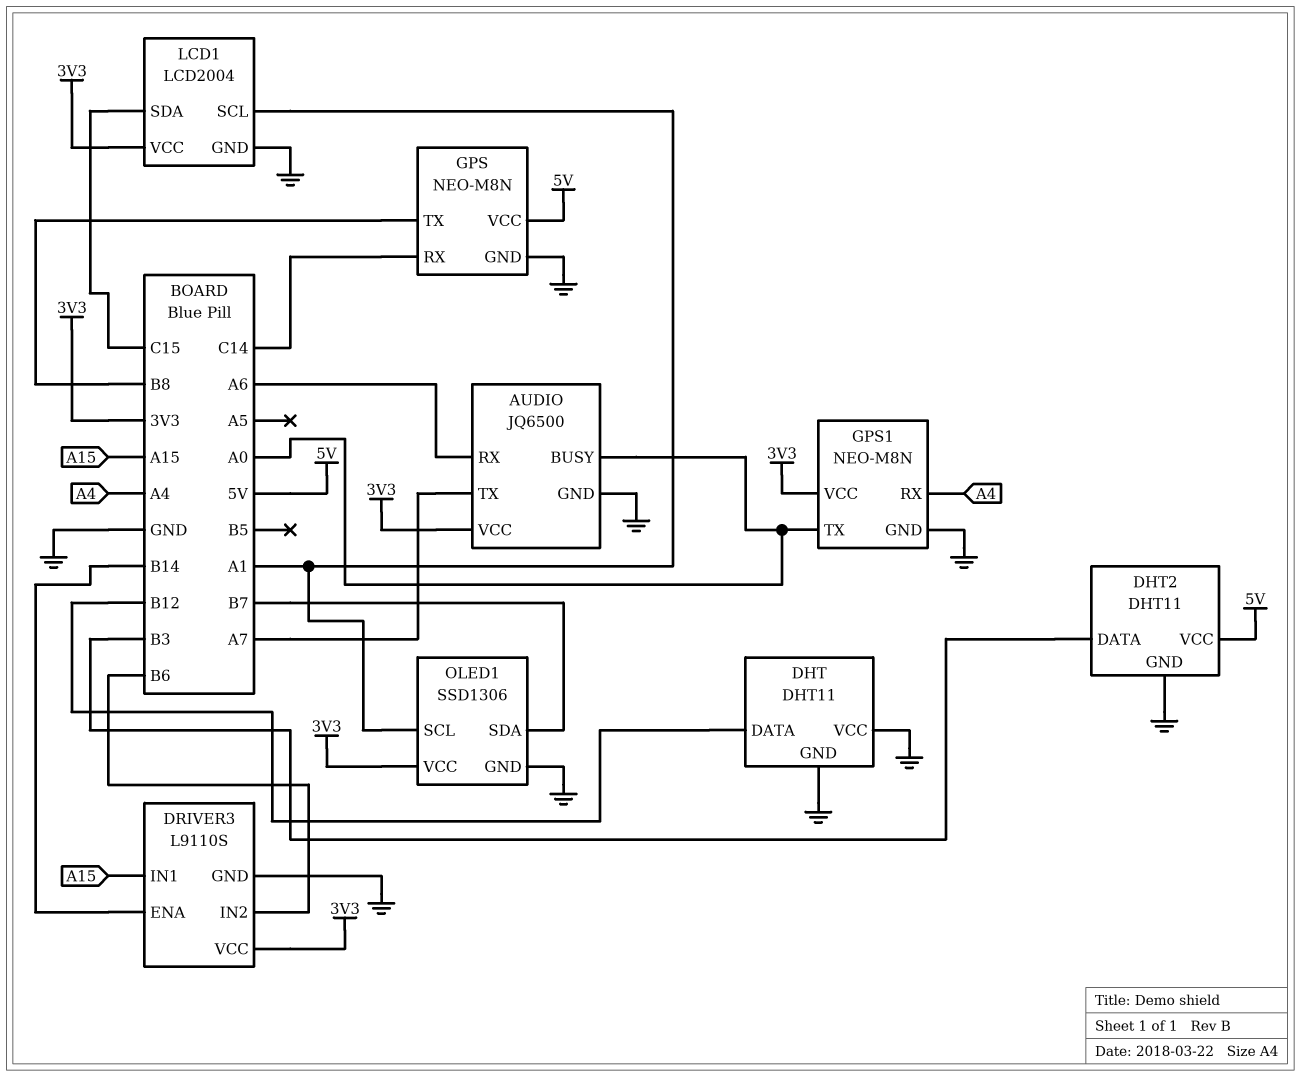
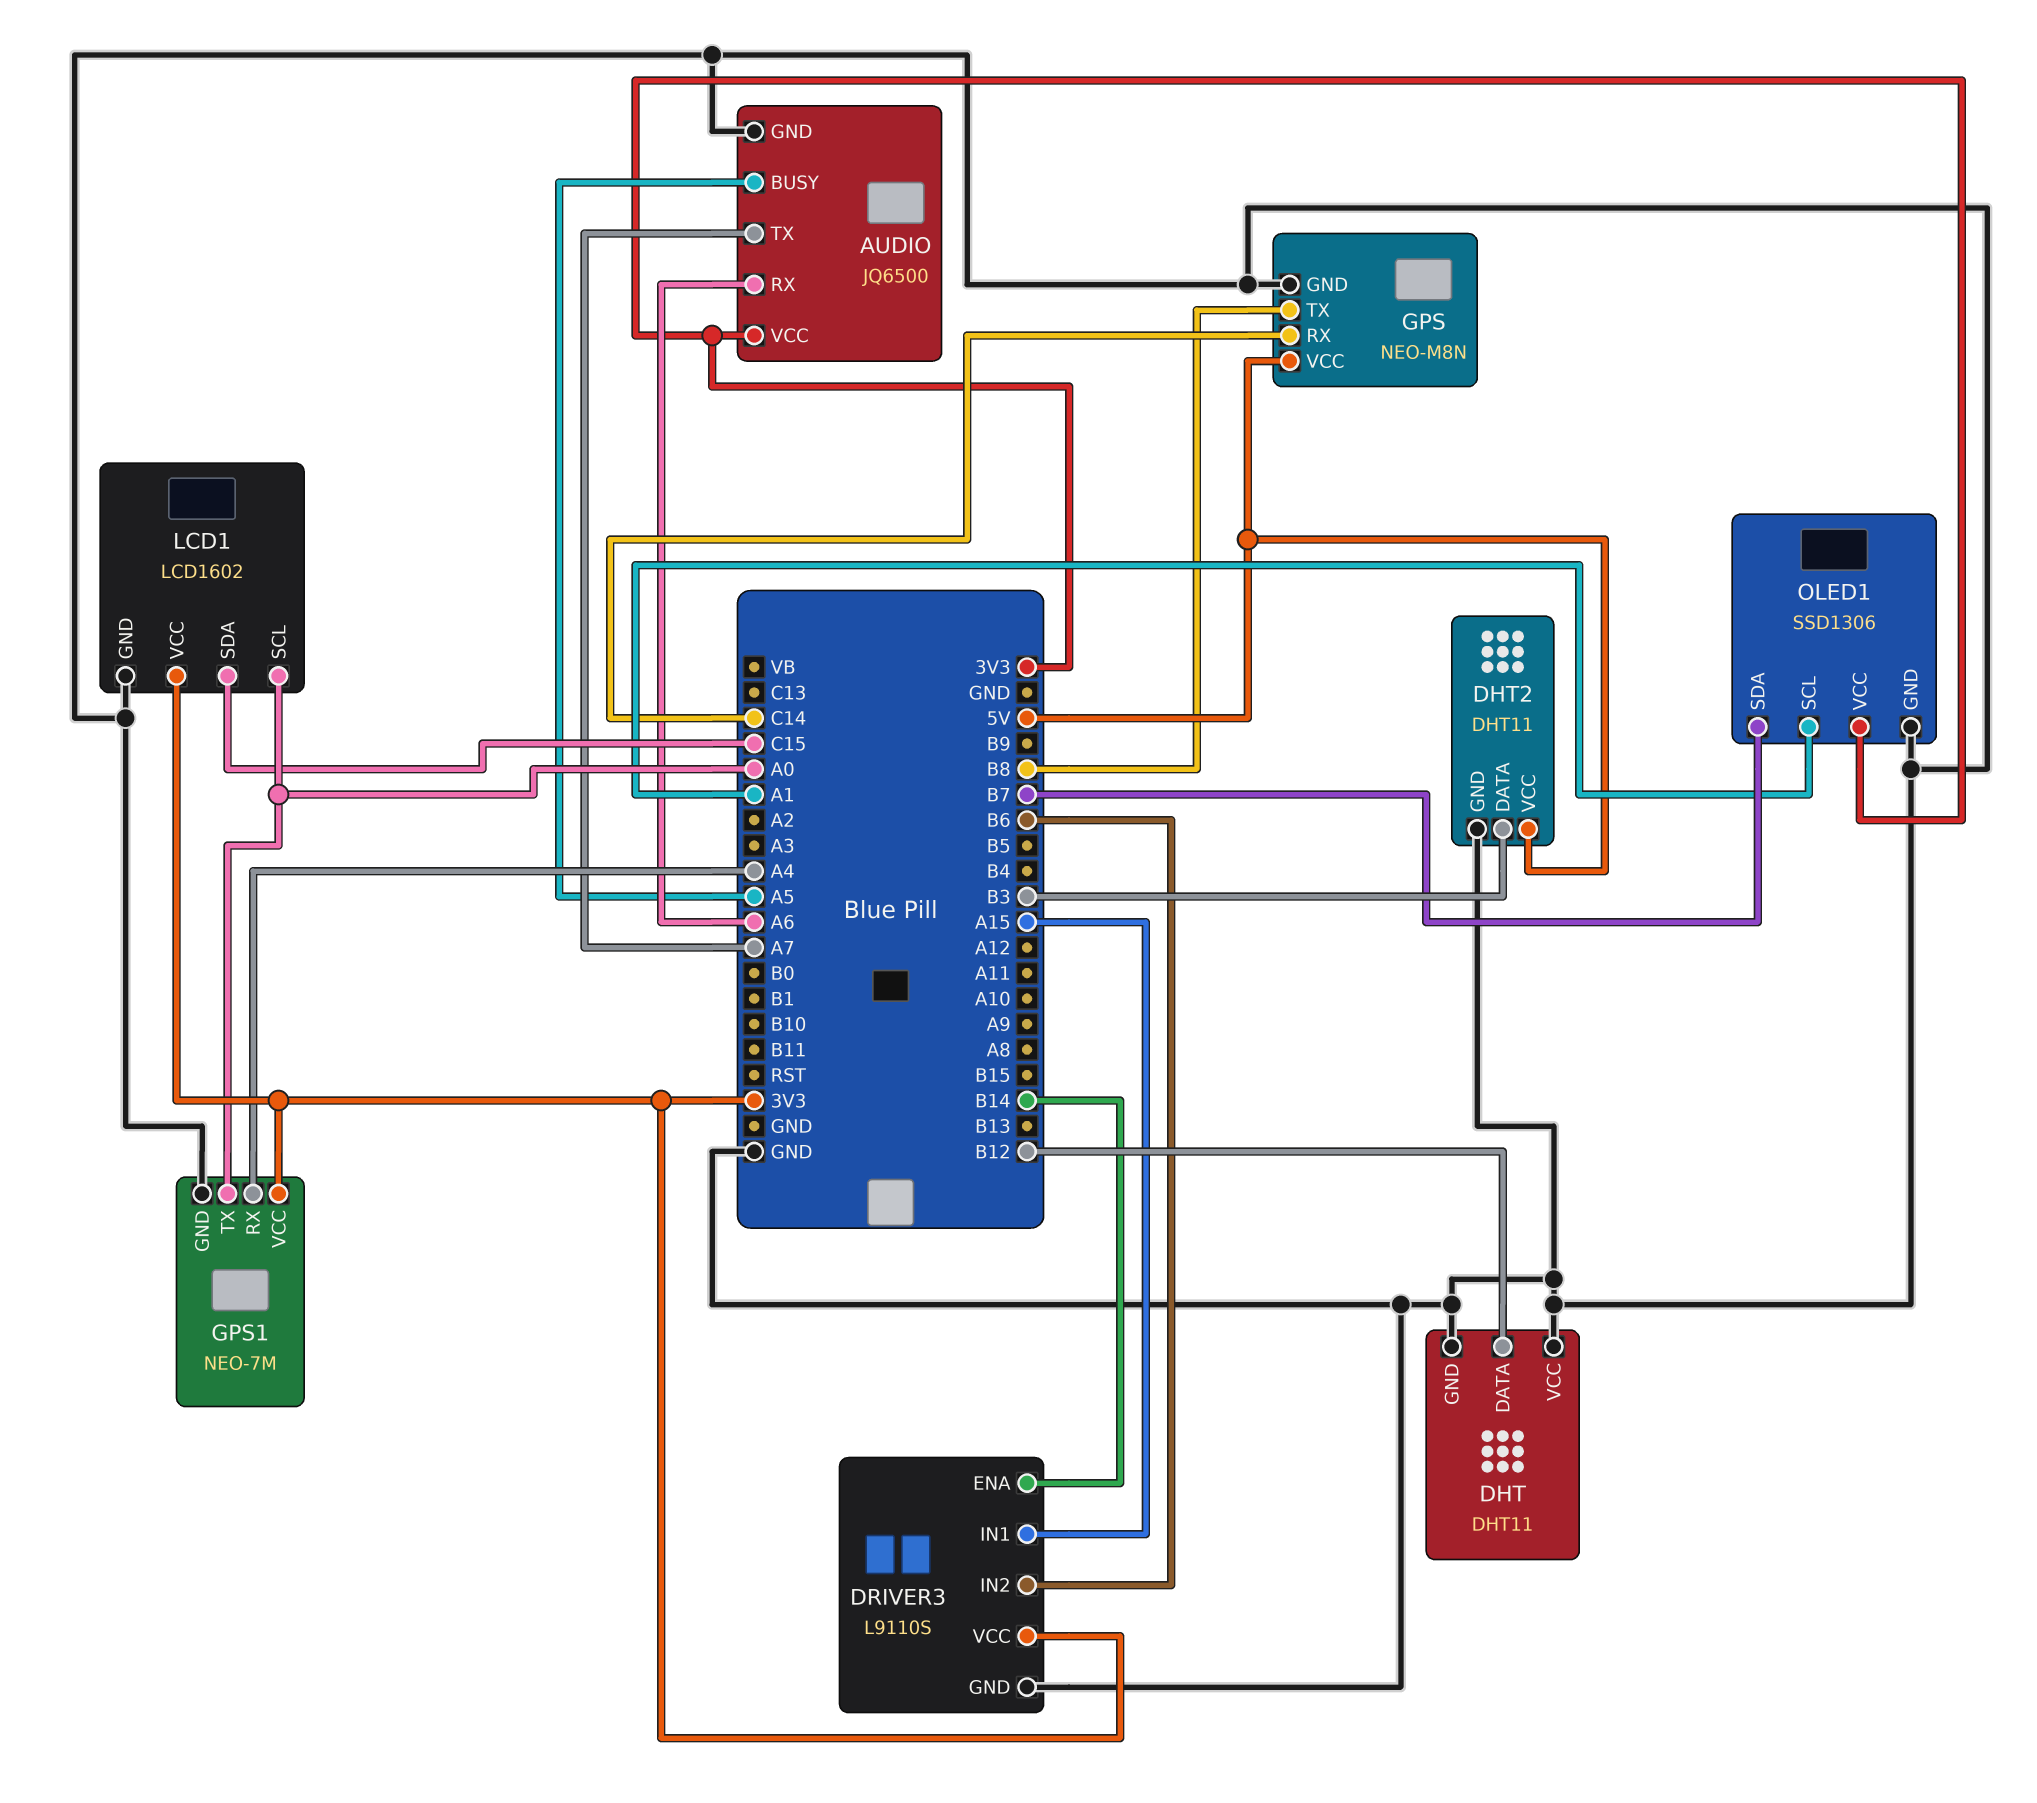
AUDIO pin BUSY: A0 -> A5
GPS1: NEO-M8N -> NEO-7M
LCD1: LCD2004 -> LCD1602
LCD1 pin SCL: A1 -> A0

